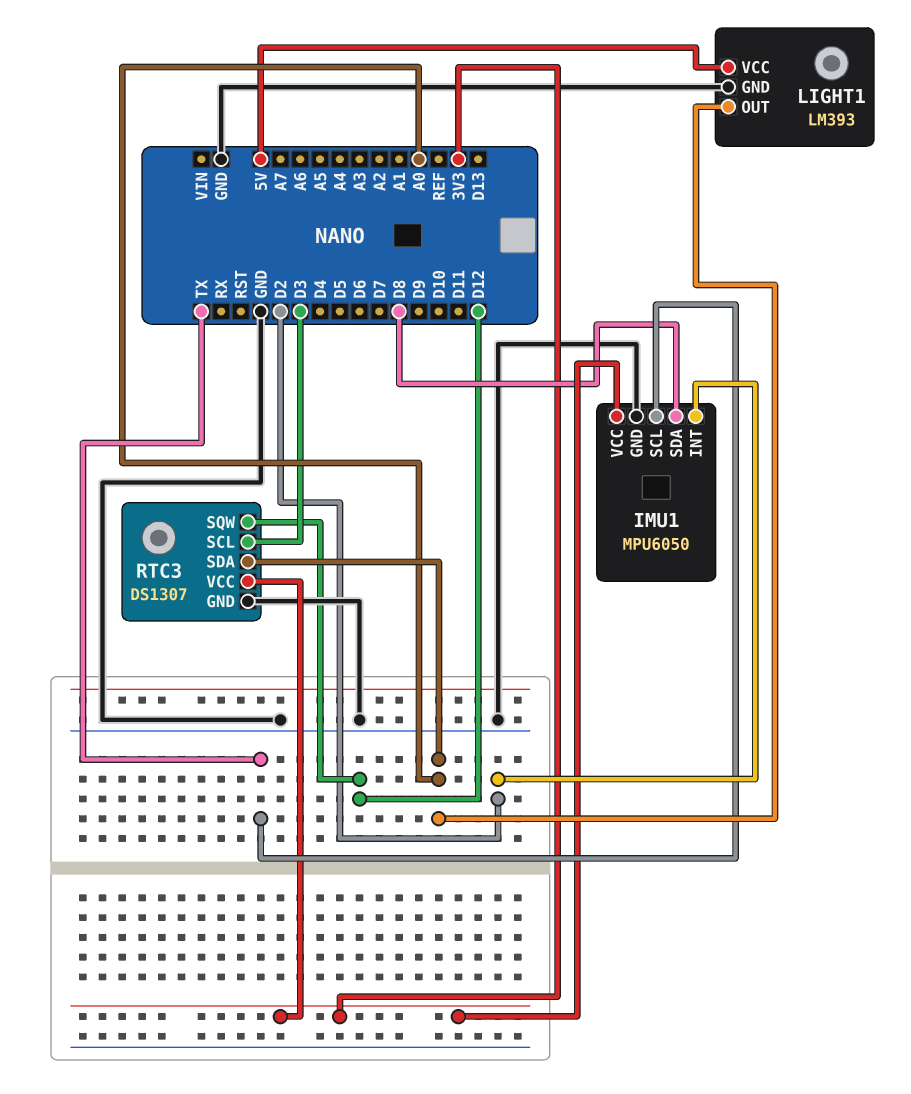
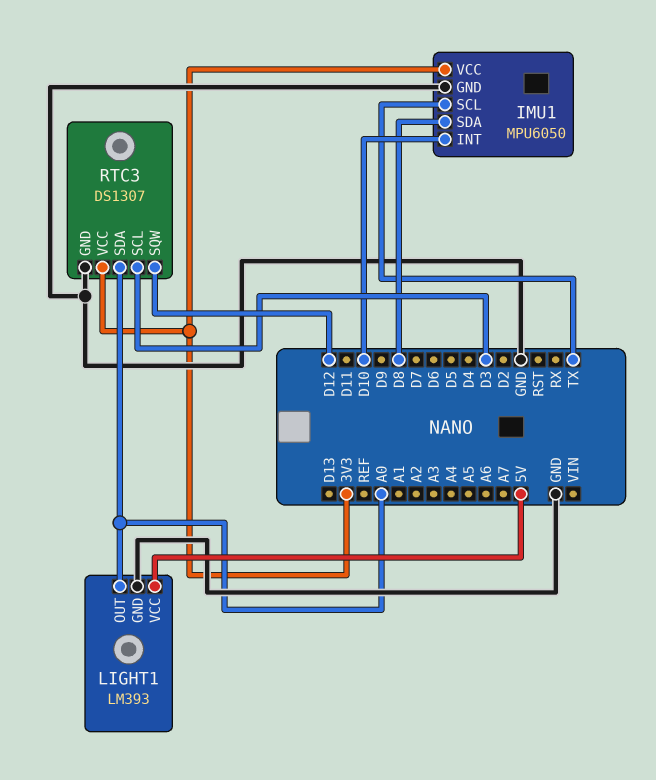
IMU1 pin INT: D2 -> D10

